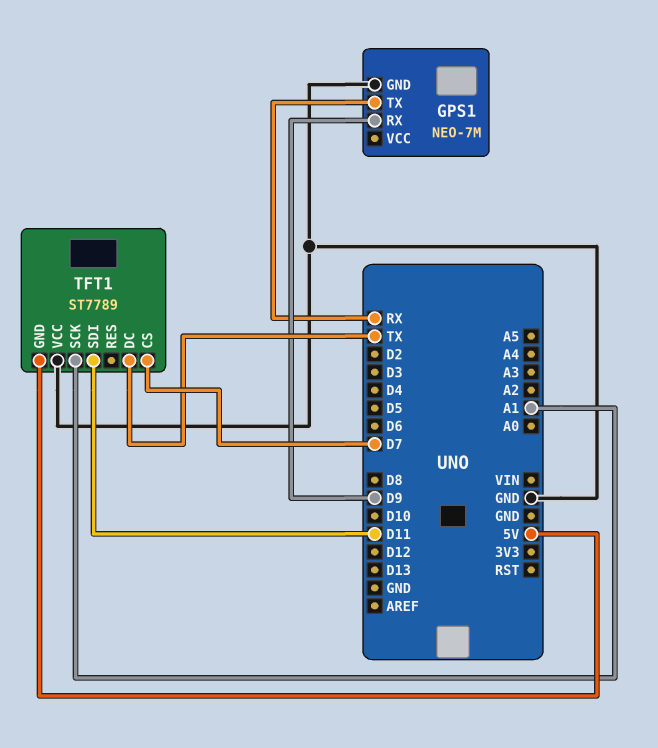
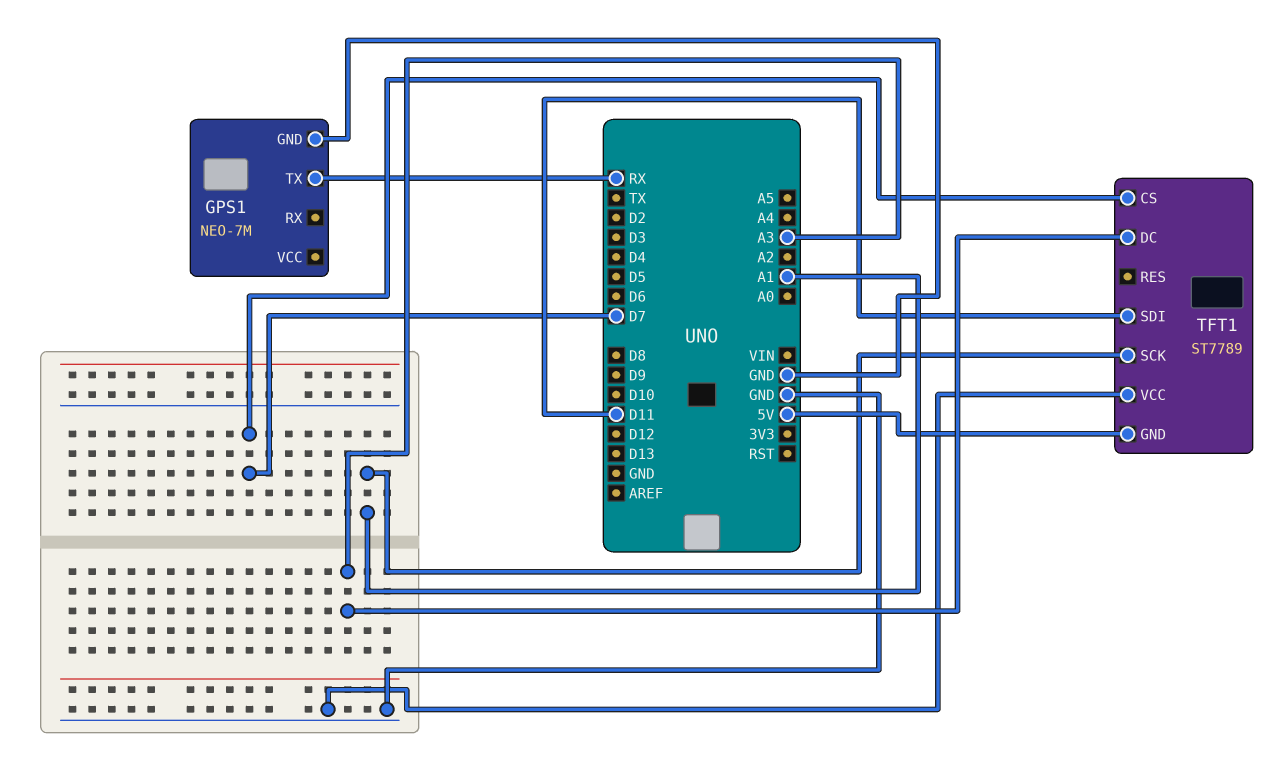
GPS1 pin RX: D9 -> none
TFT1 pin DC: TX -> A3

